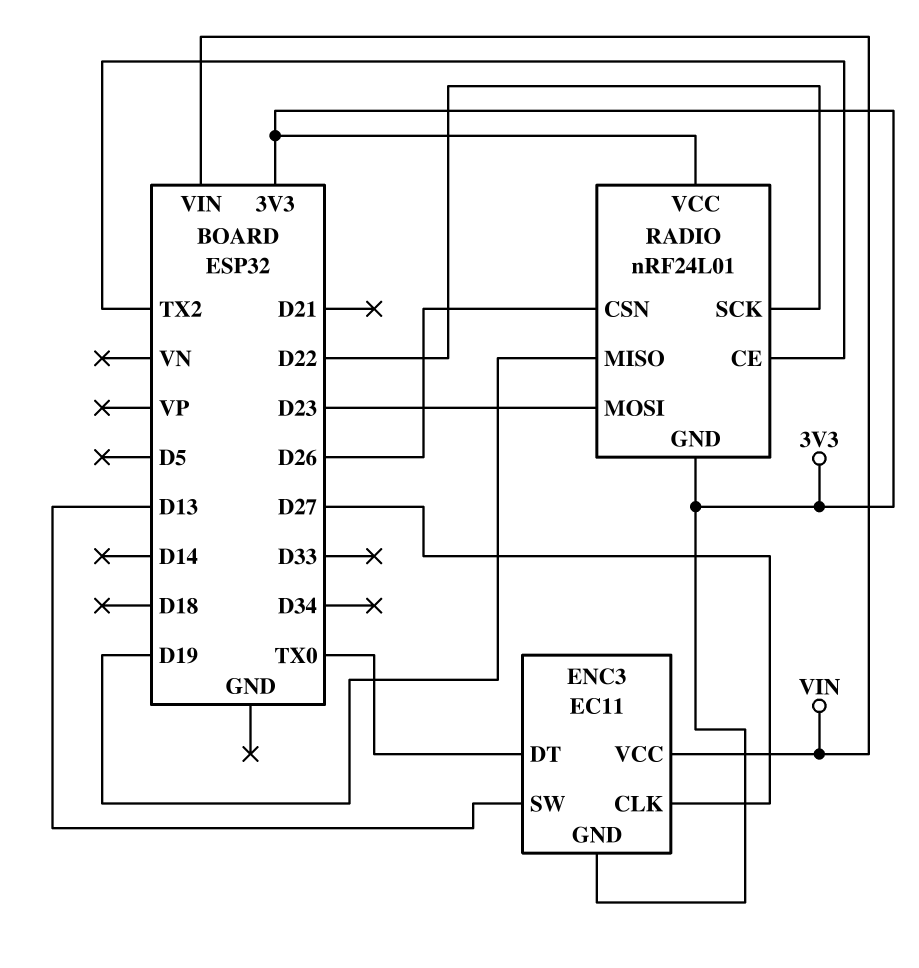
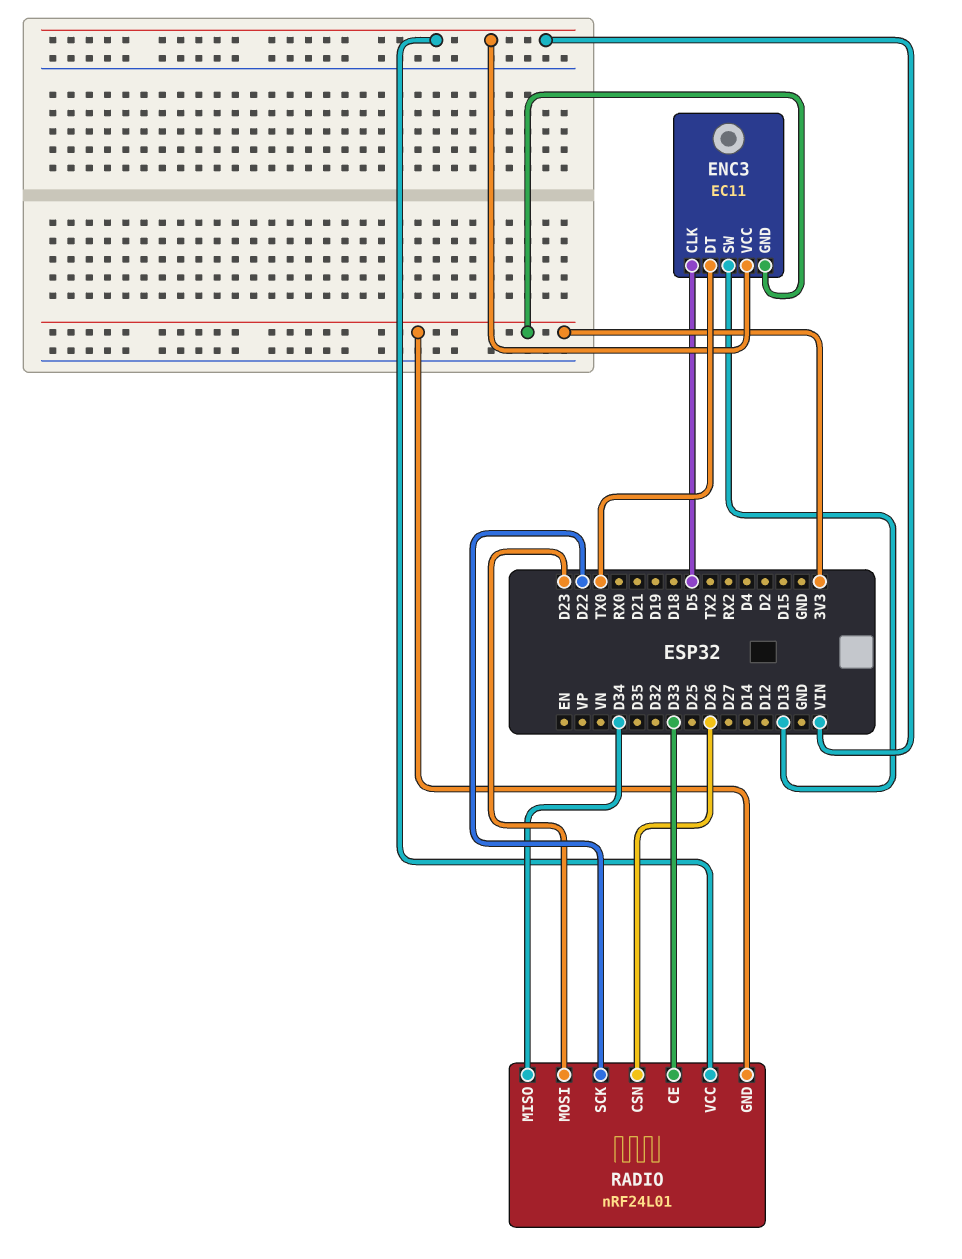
ENC3 pin CLK: D27 -> D5
RADIO pin CE: TX2 -> D33
RADIO pin MISO: D19 -> D34
RADIO pin VCC: 3V3 -> VIN

